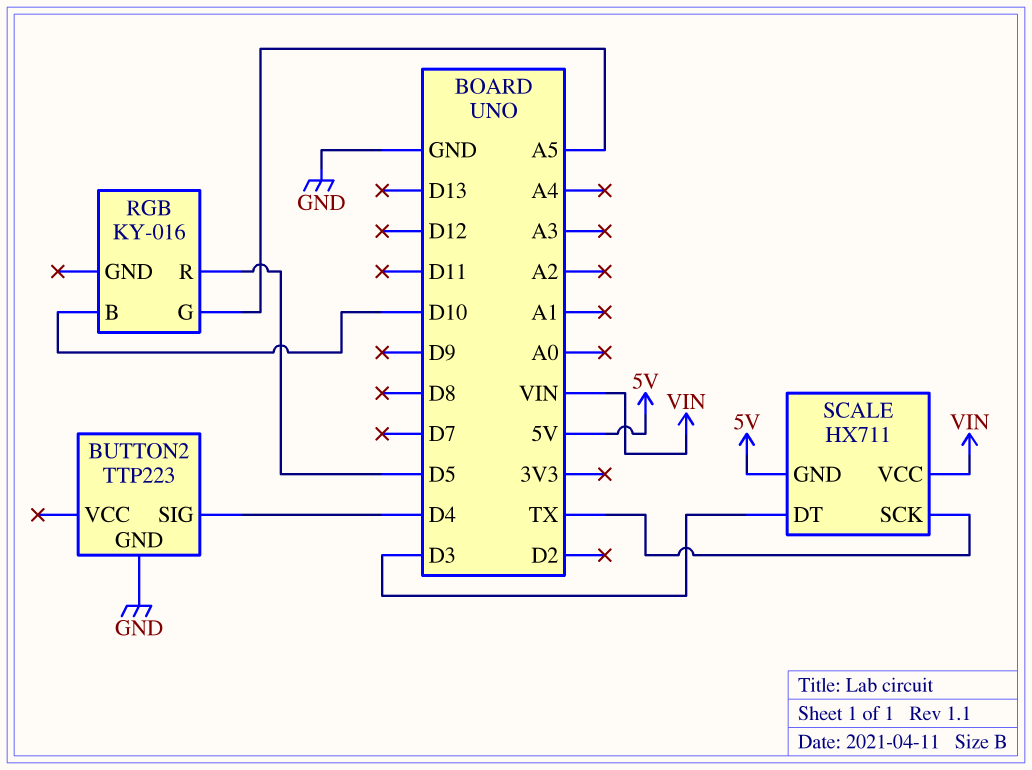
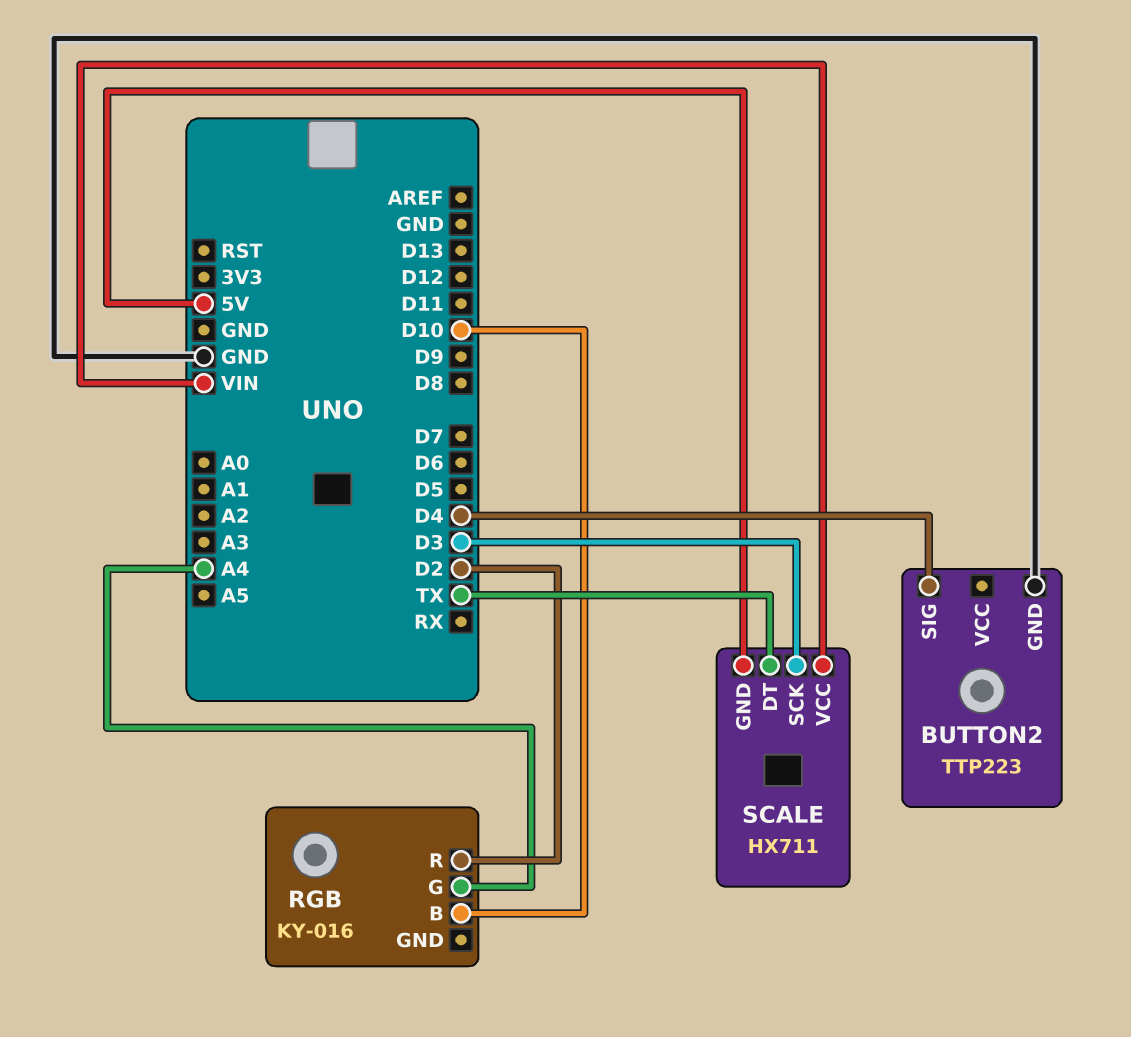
RGB pin G: A5 -> A4
RGB pin R: D5 -> D2
SCALE pin DT: D3 -> TX
SCALE pin SCK: TX -> D3

